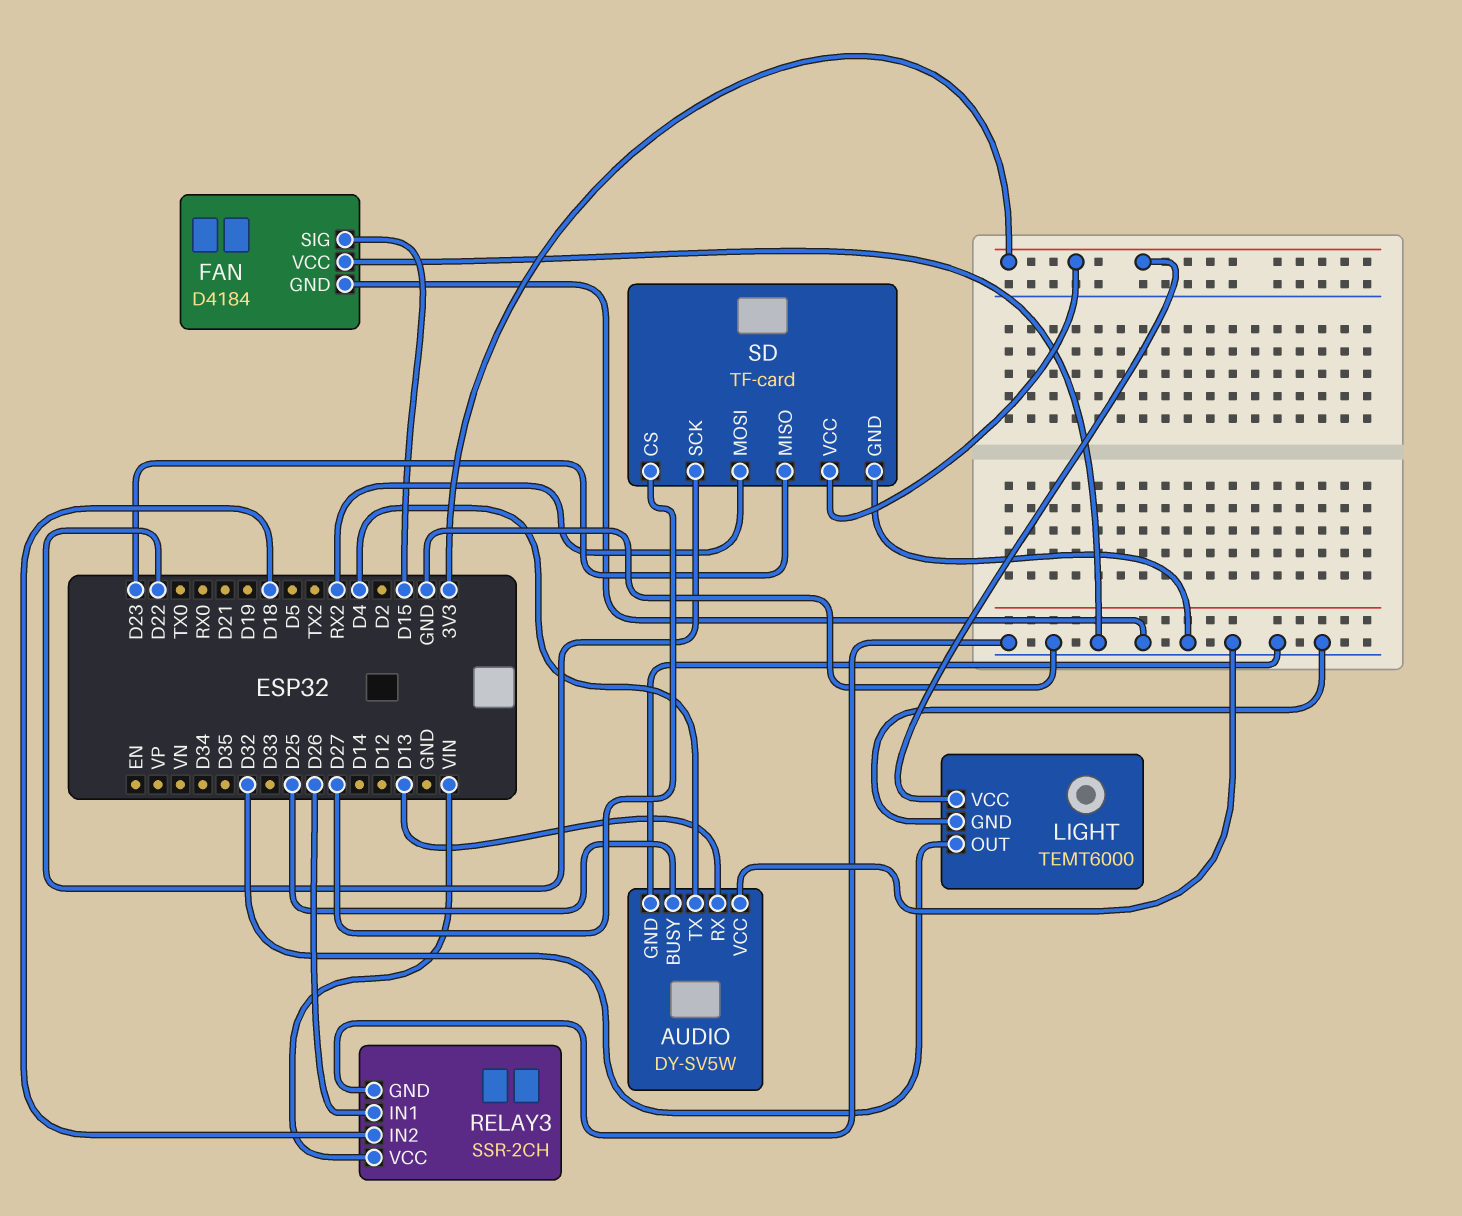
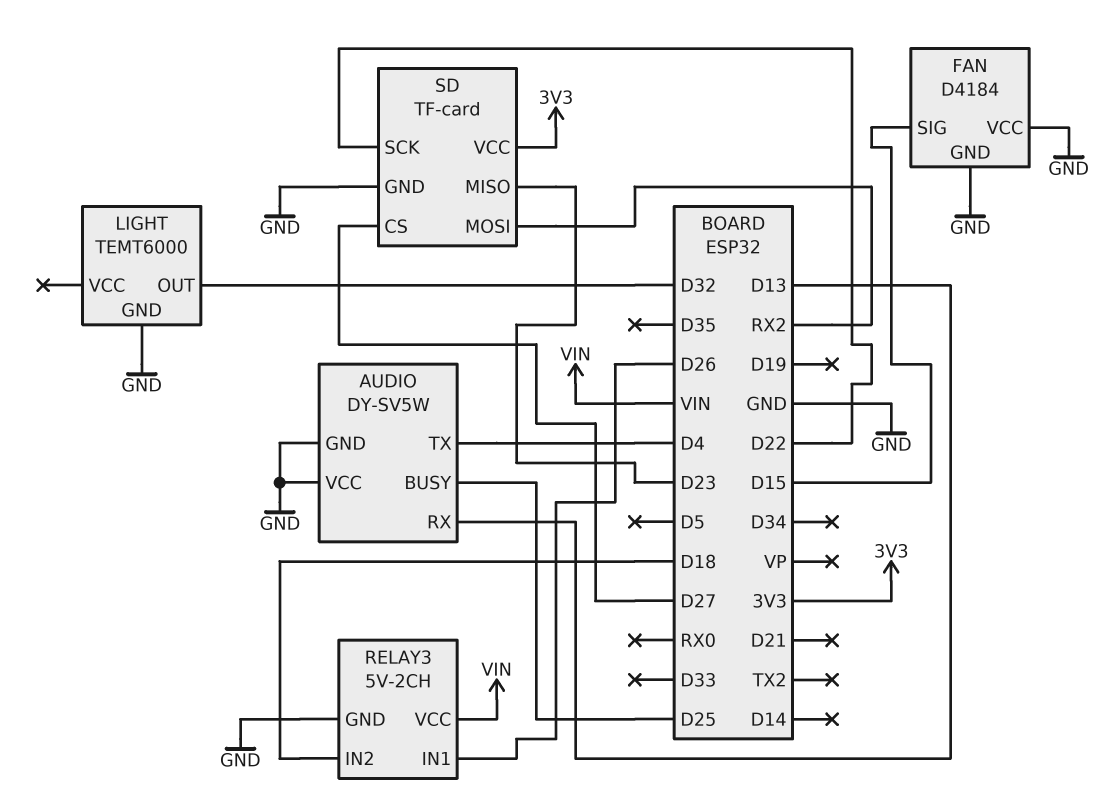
LIGHT pin VCC: 3V3 -> none
RELAY3: SSR-2CH -> 5V-2CH

